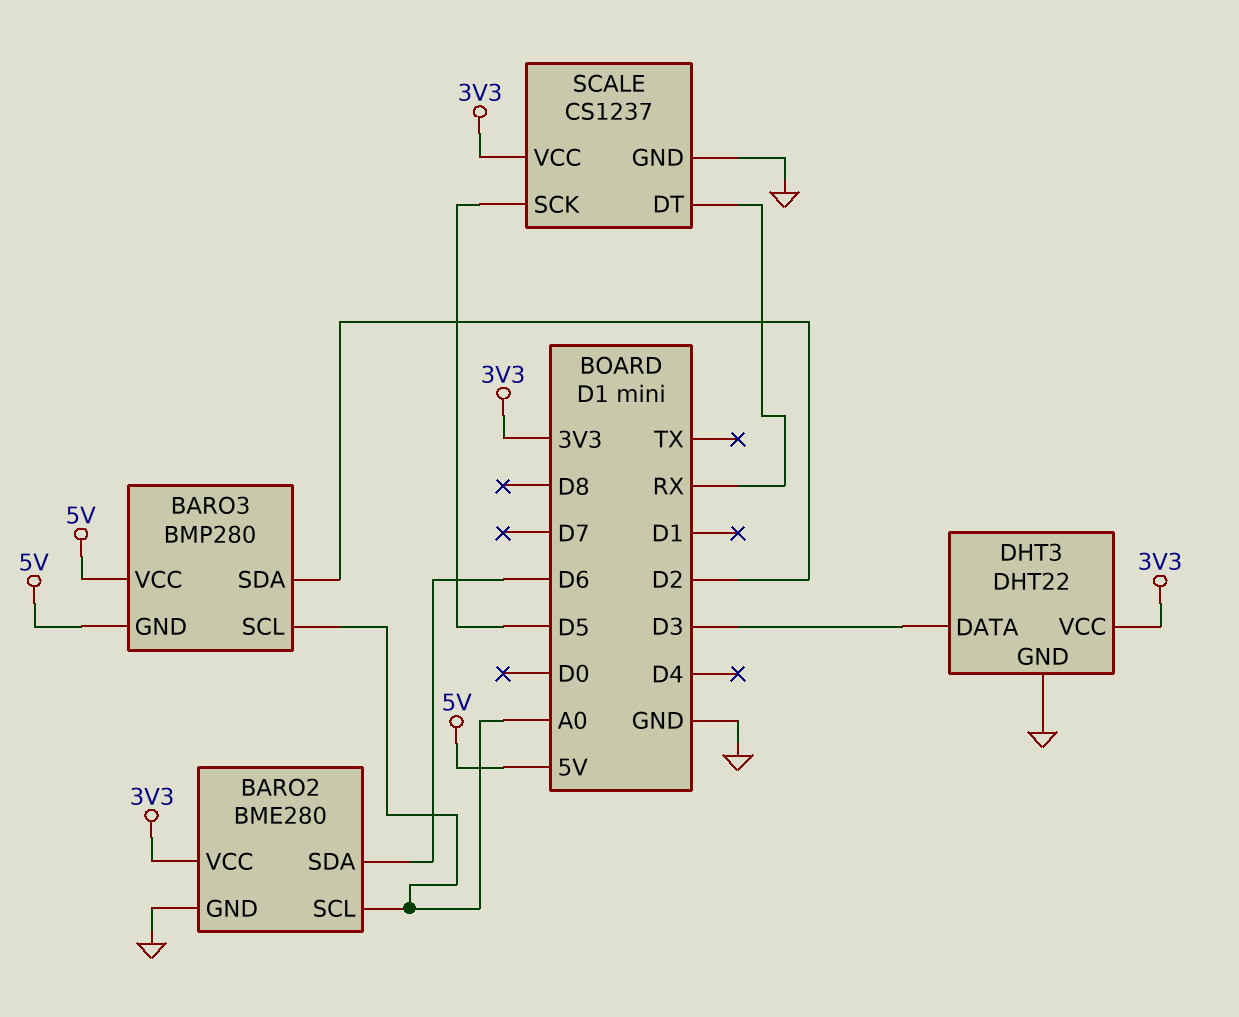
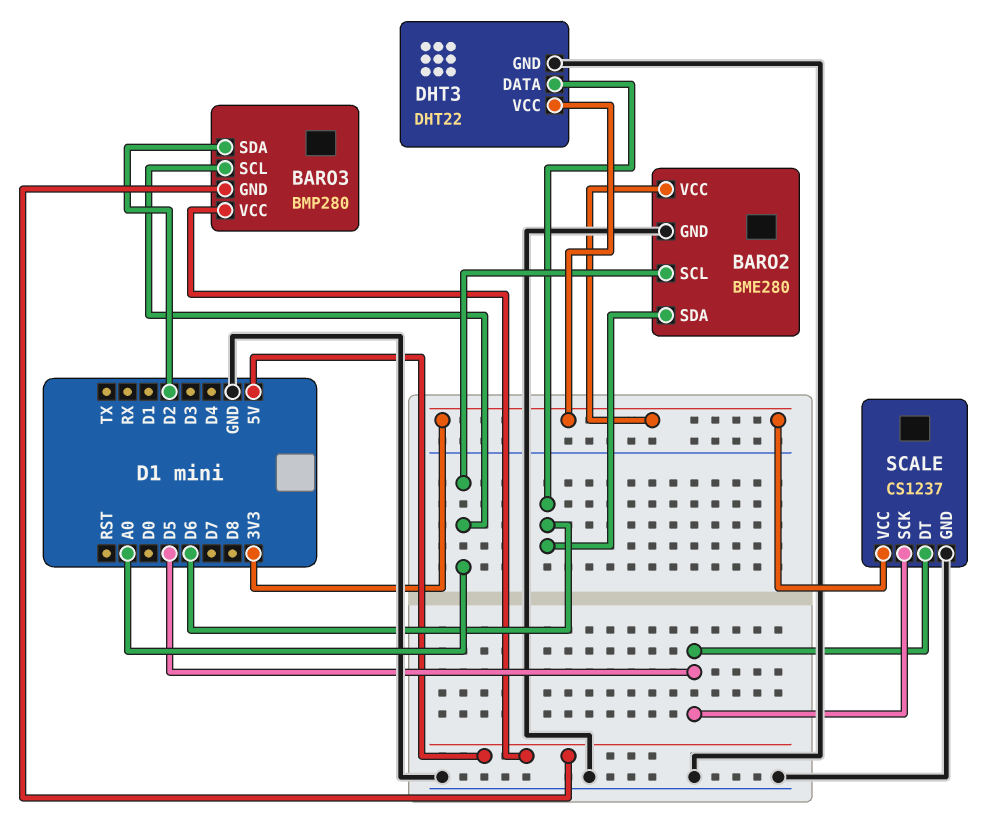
DHT3 pin DATA: D3 -> D6
SCALE pin DT: RX -> D5

